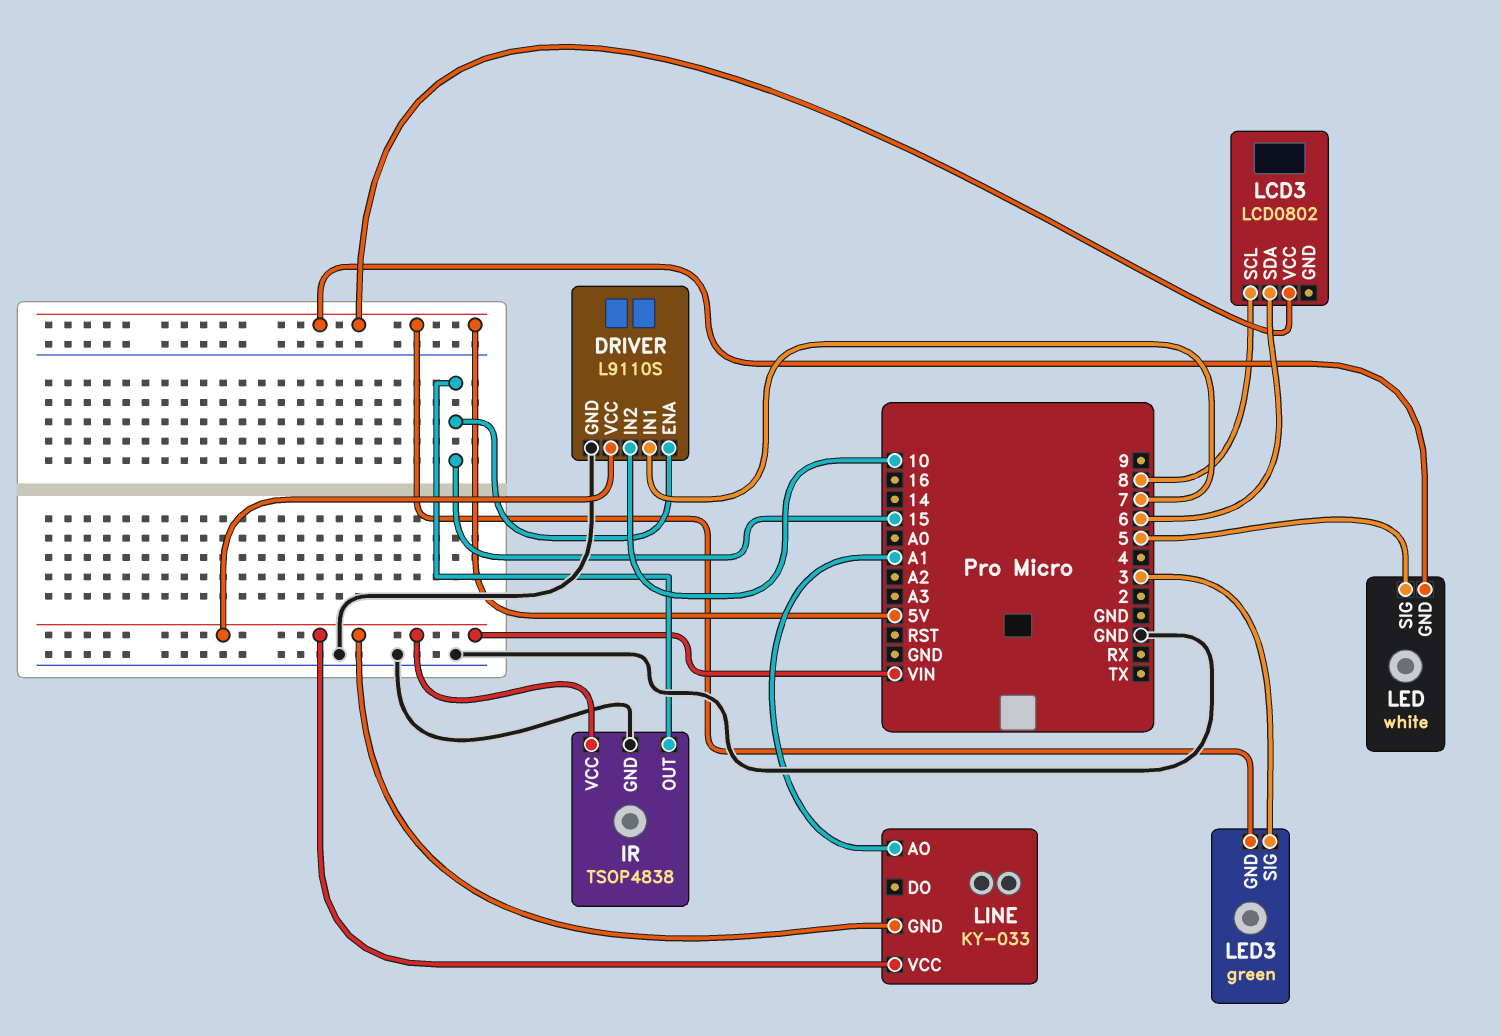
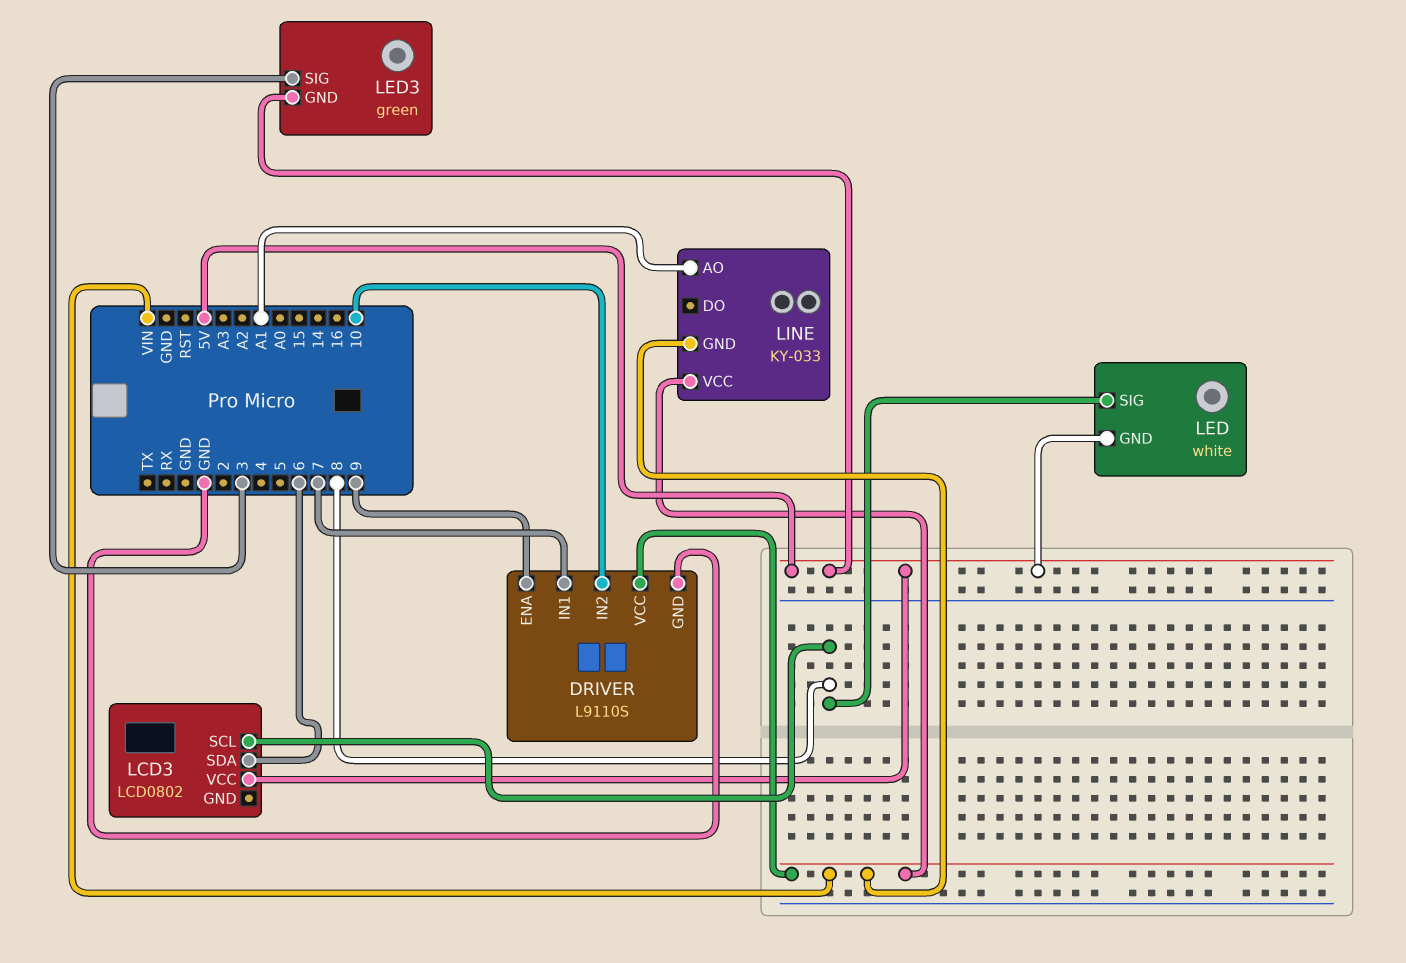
DRIVER pin ENA: 15 -> 9
IR: TSOP4838 -> none
IR pin GND: GND -> none
IR pin OUT: 15 -> none
IR pin VCC: VIN -> none
LED pin SIG: 5 -> 8

